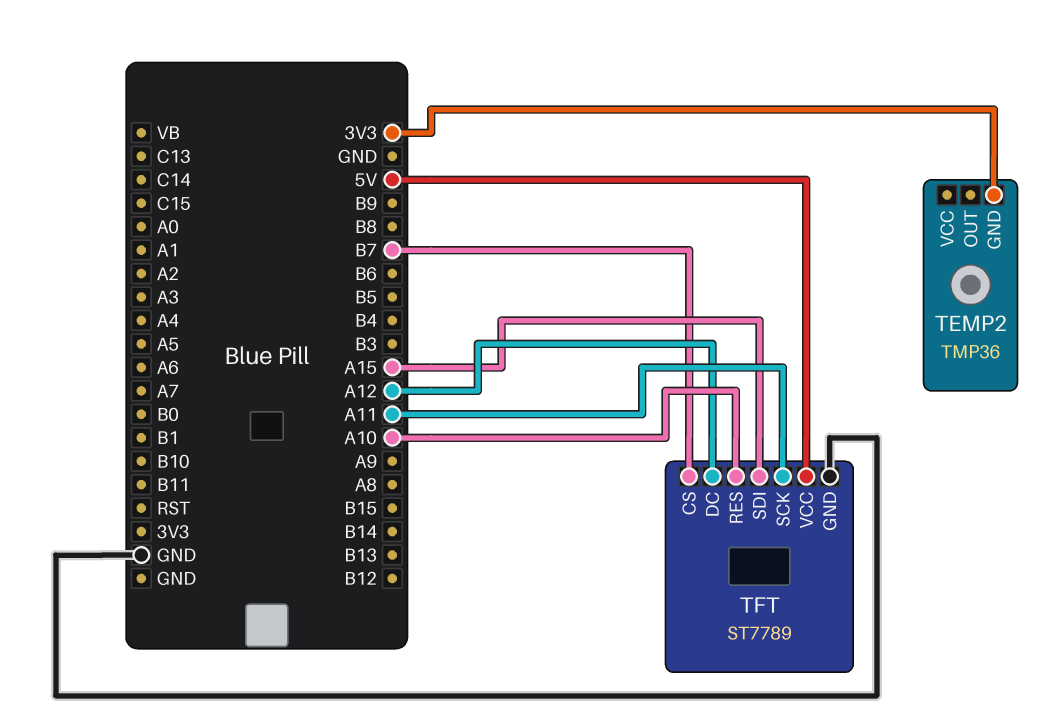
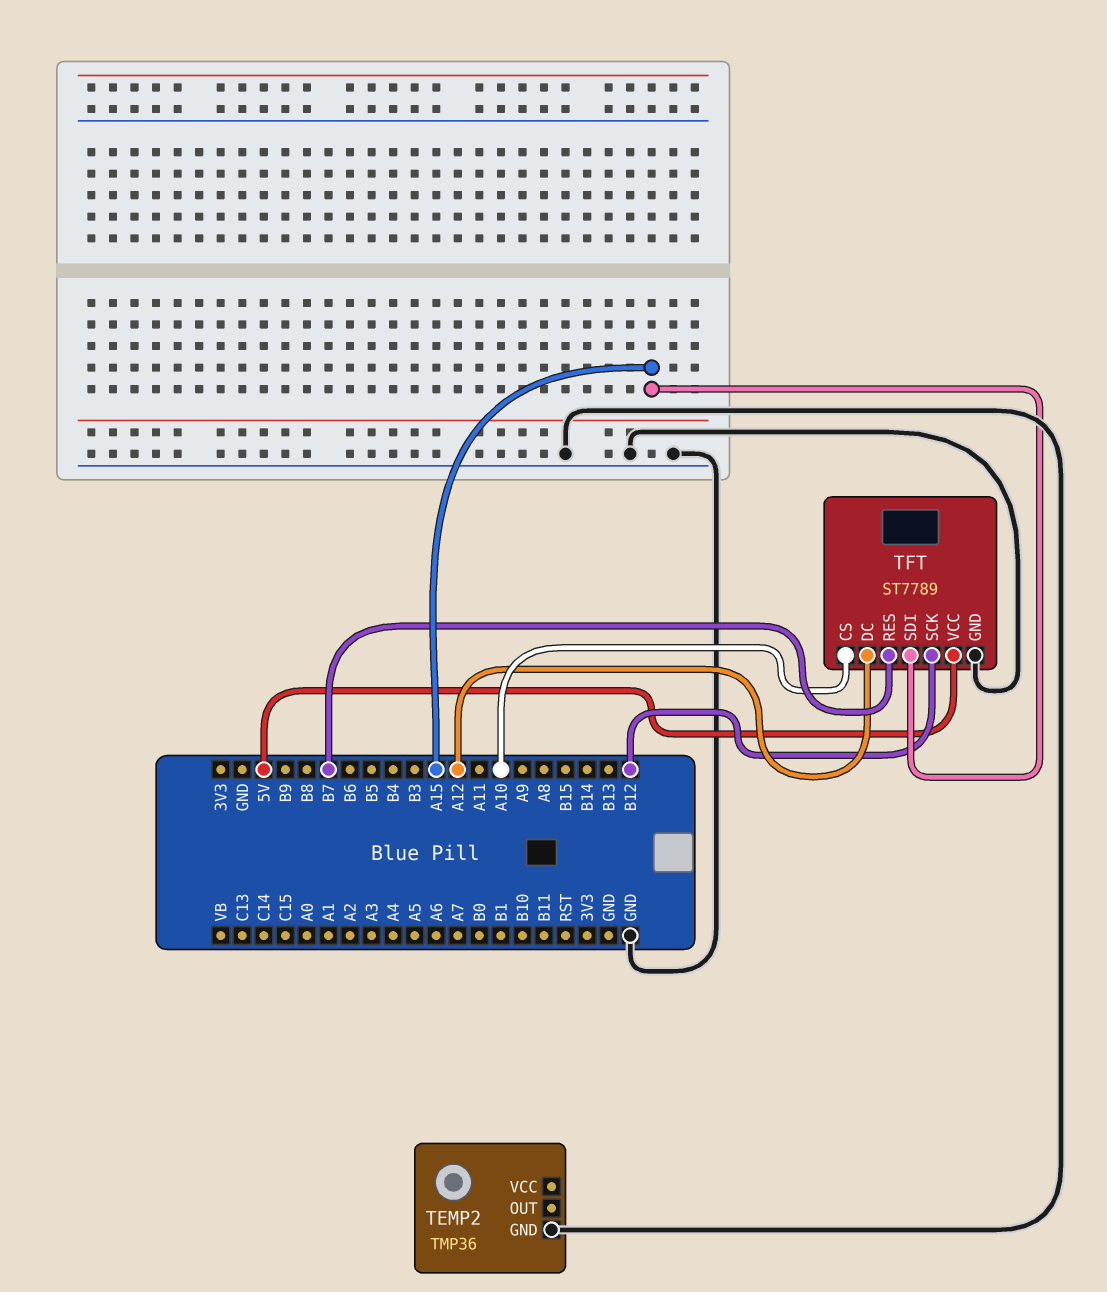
TEMP2 pin GND: 3V3 -> GND
TFT pin CS: B7 -> A10
TFT pin RES: A10 -> B7
TFT pin SCK: A11 -> B12

